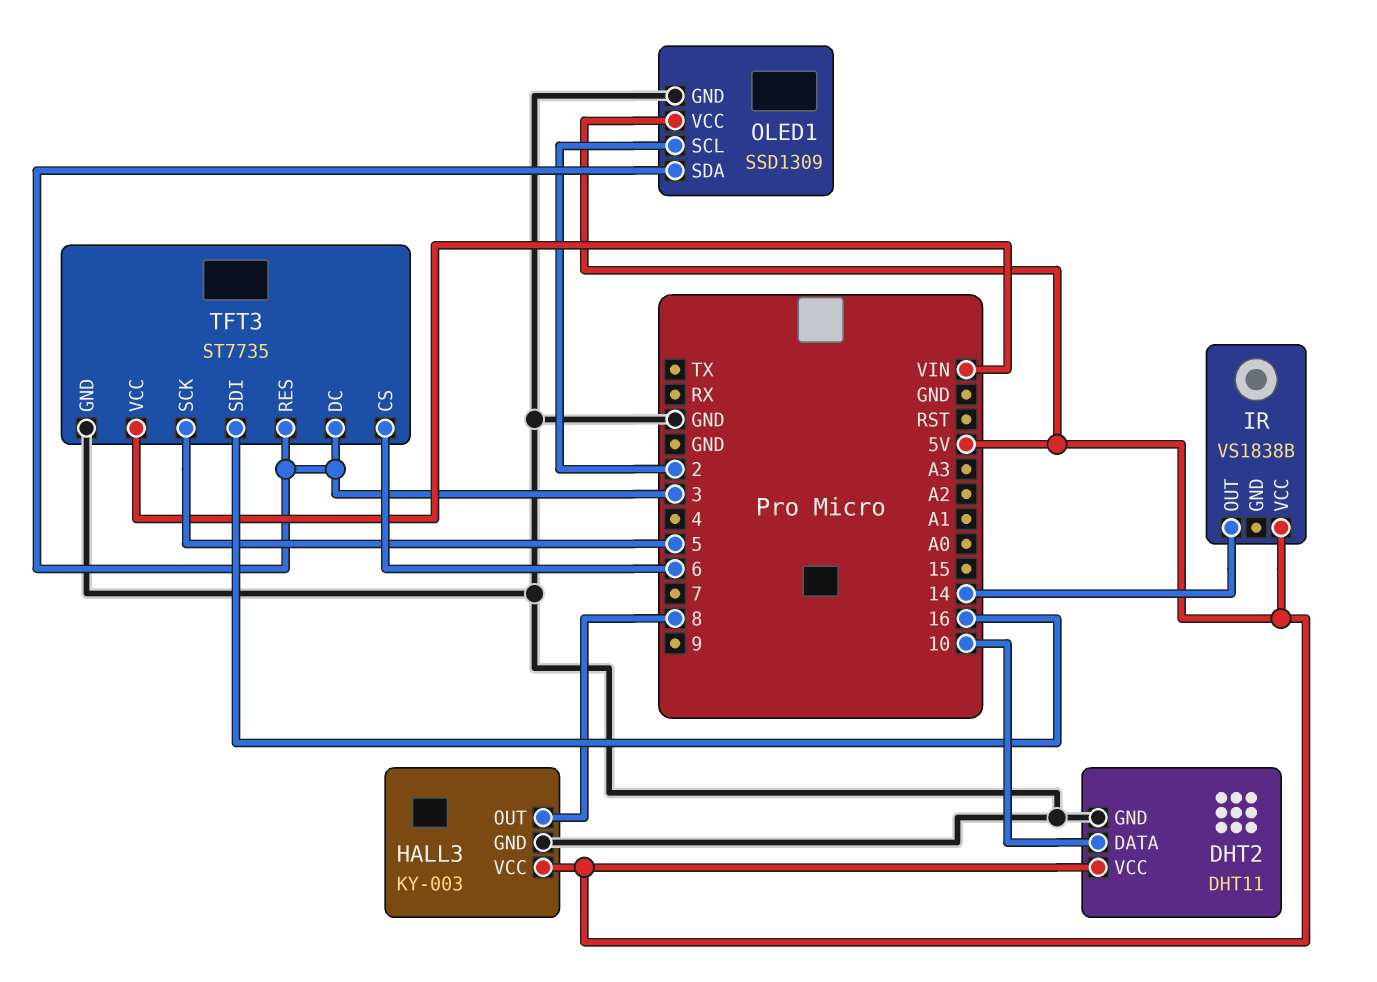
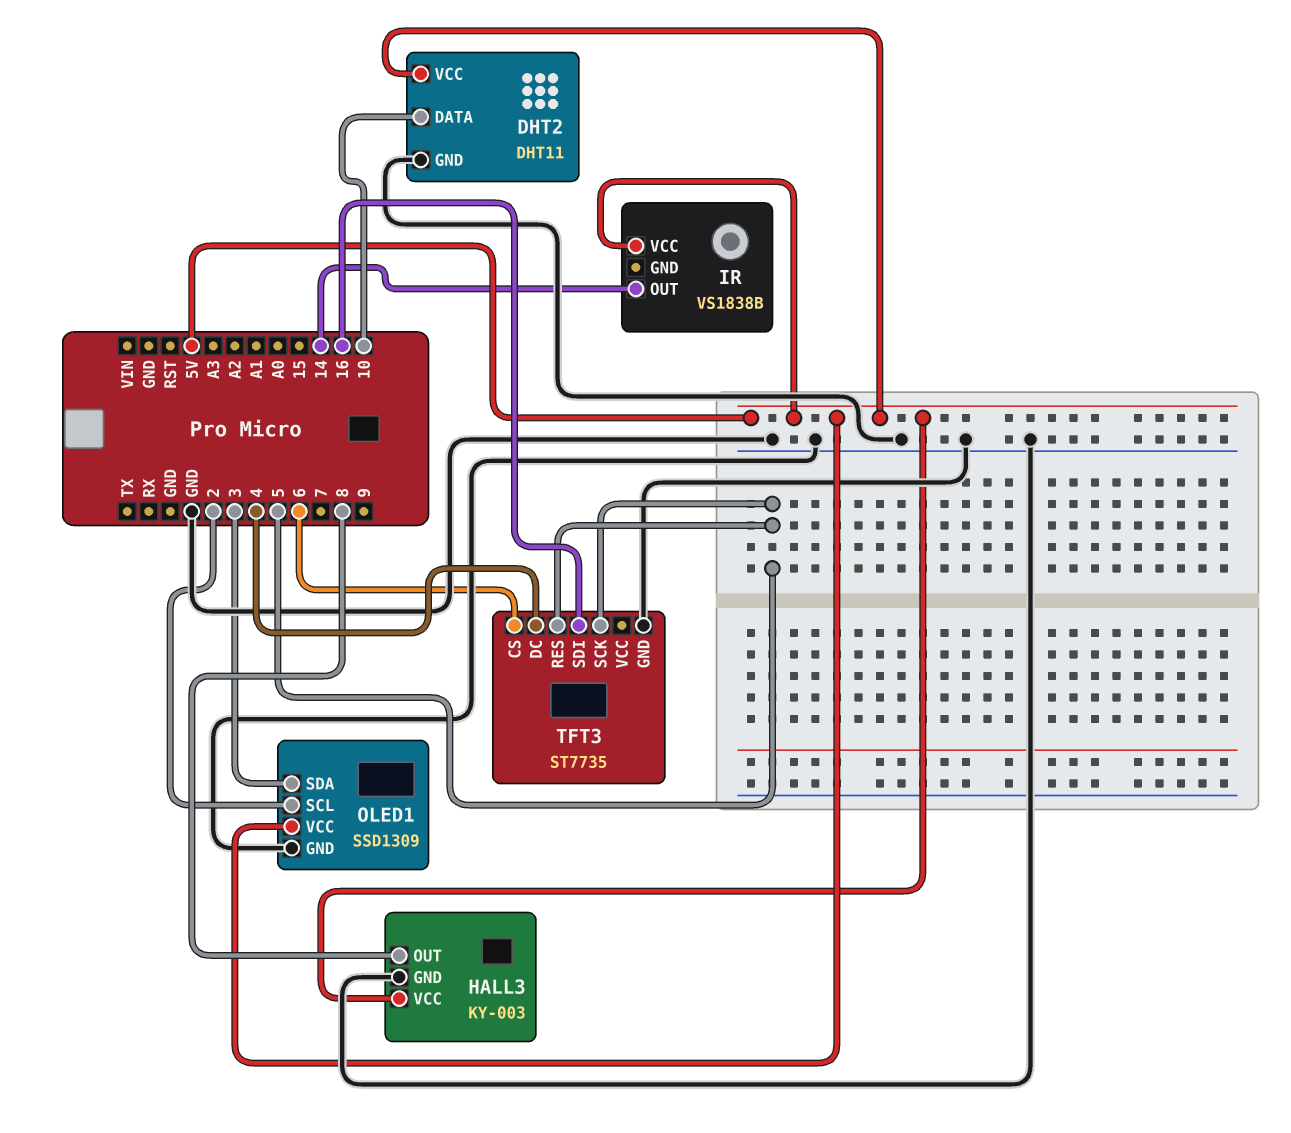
TFT3 pin DC: 3 -> 4
TFT3 pin RES: 3 -> 5
TFT3 pin VCC: VIN -> none

